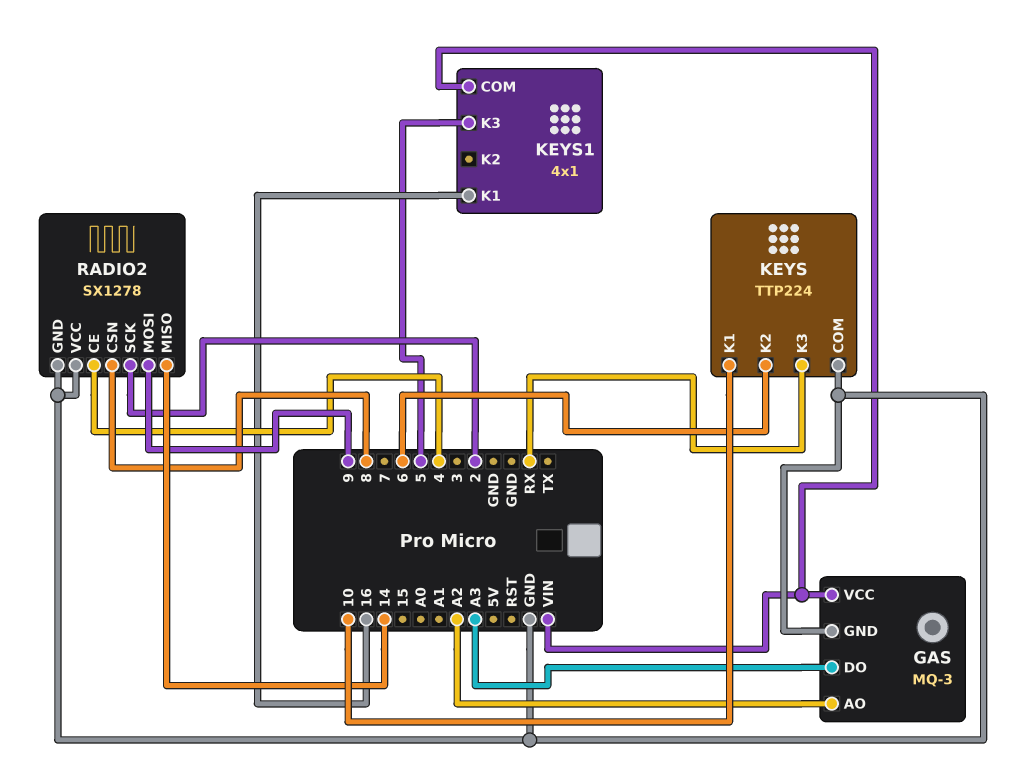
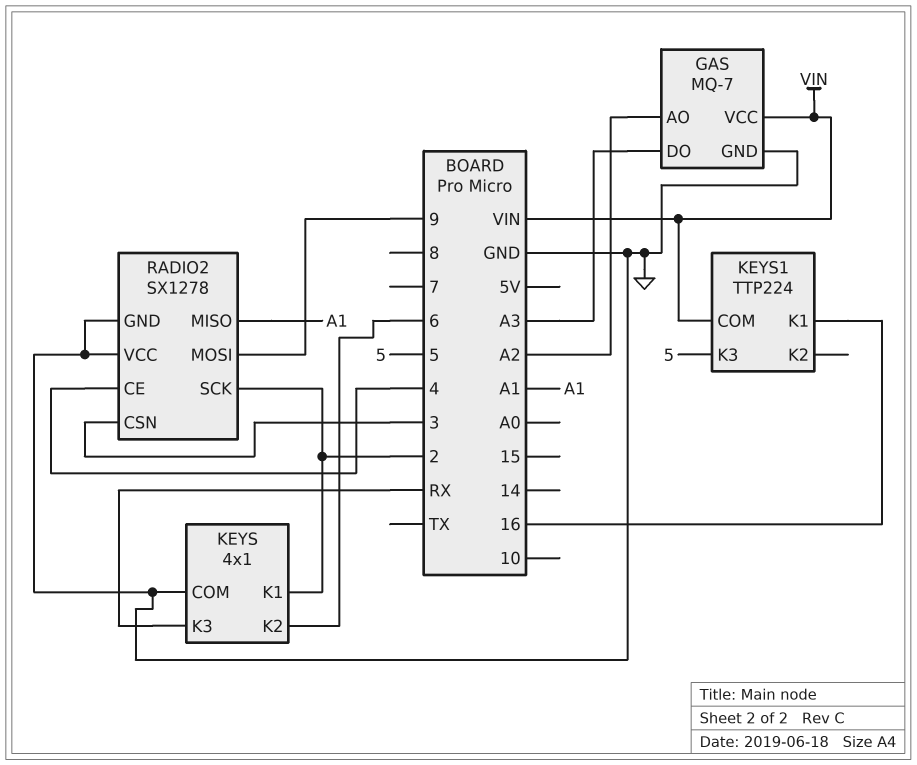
GAS: MQ-3 -> MQ-7
KEYS: TTP224 -> 4x1
KEYS pin K1: 10 -> 2
KEYS1: 4x1 -> TTP224
RADIO2 pin CSN: 8 -> 3
RADIO2 pin MISO: 14 -> A1

